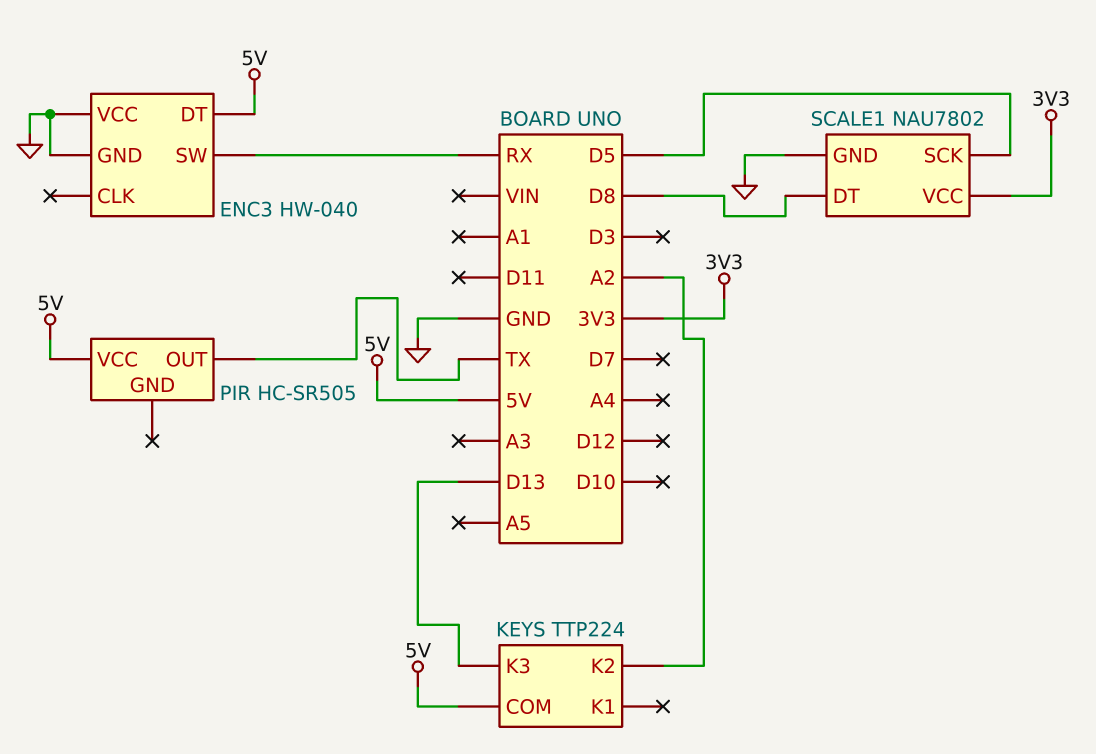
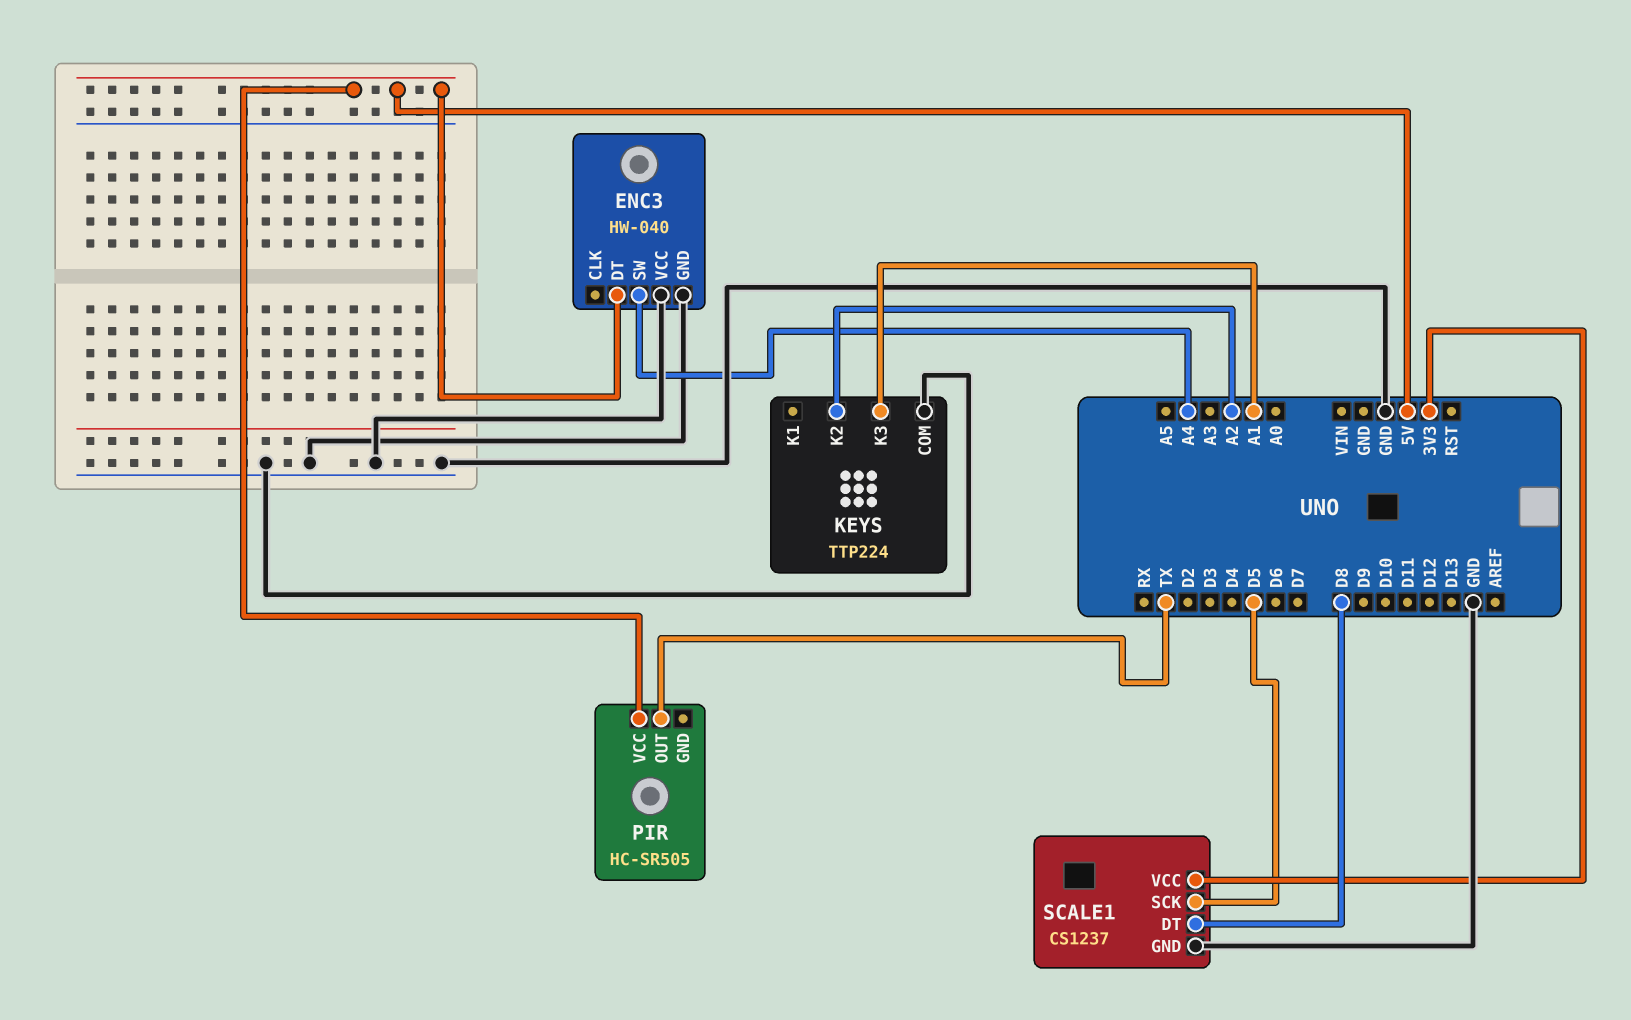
ENC3 pin SW: RX -> A4
KEYS pin COM: 5V -> GND
KEYS pin K3: D13 -> A1
SCALE1: NAU7802 -> CS1237

